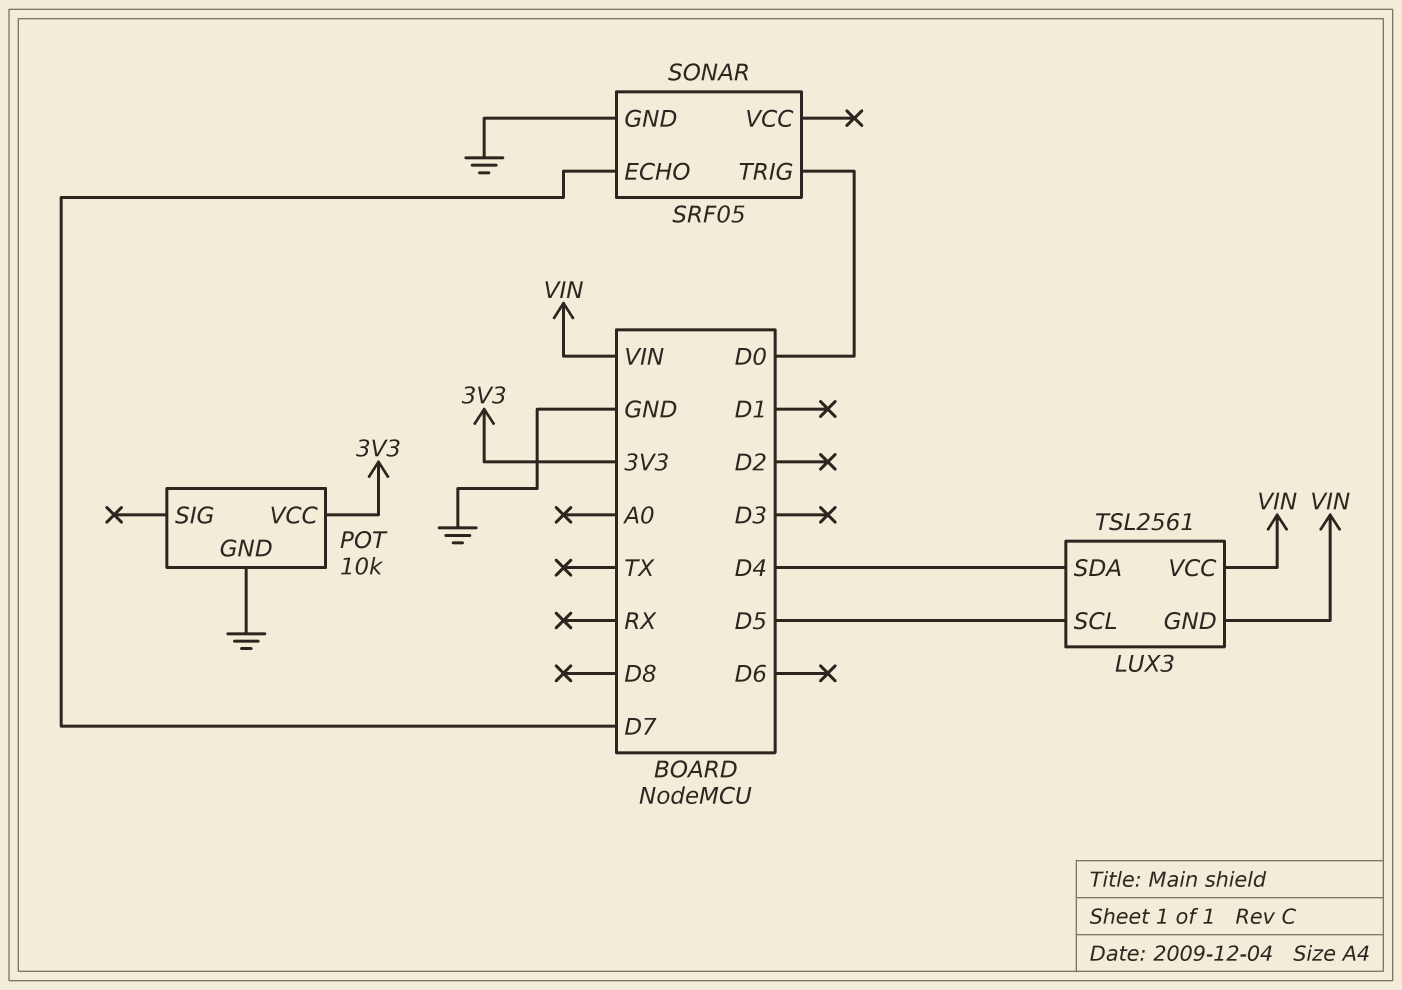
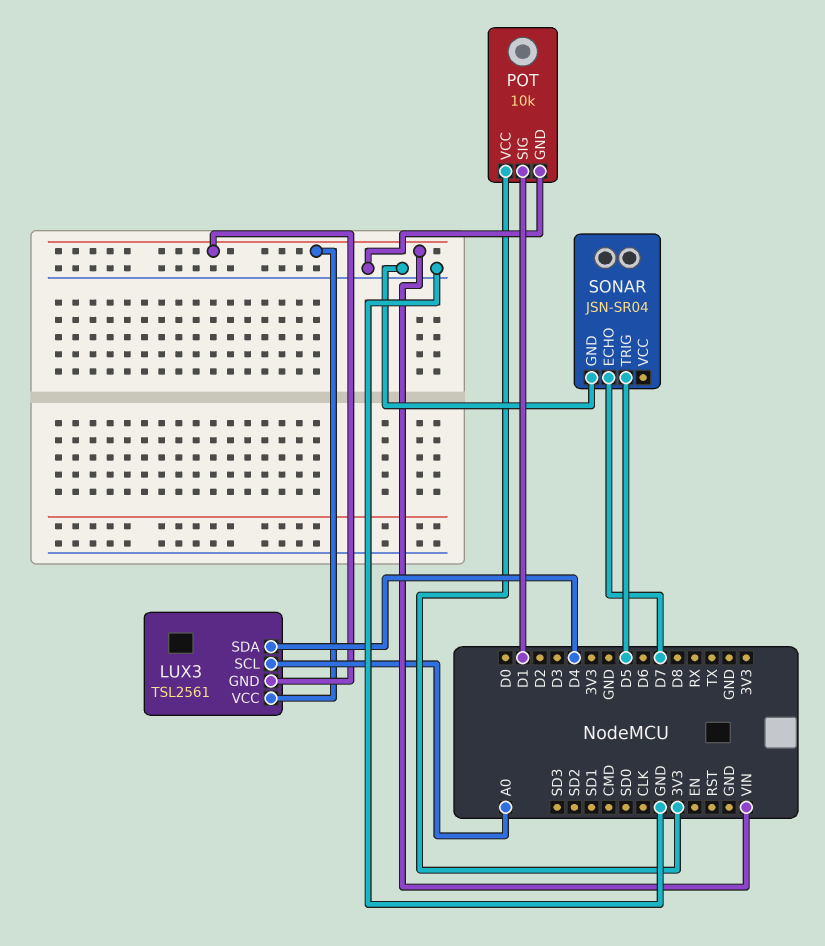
LUX3 pin SCL: D5 -> A0
POT pin SIG: none -> D1
SONAR: SRF05 -> JSN-SR04
SONAR pin TRIG: D0 -> D5

